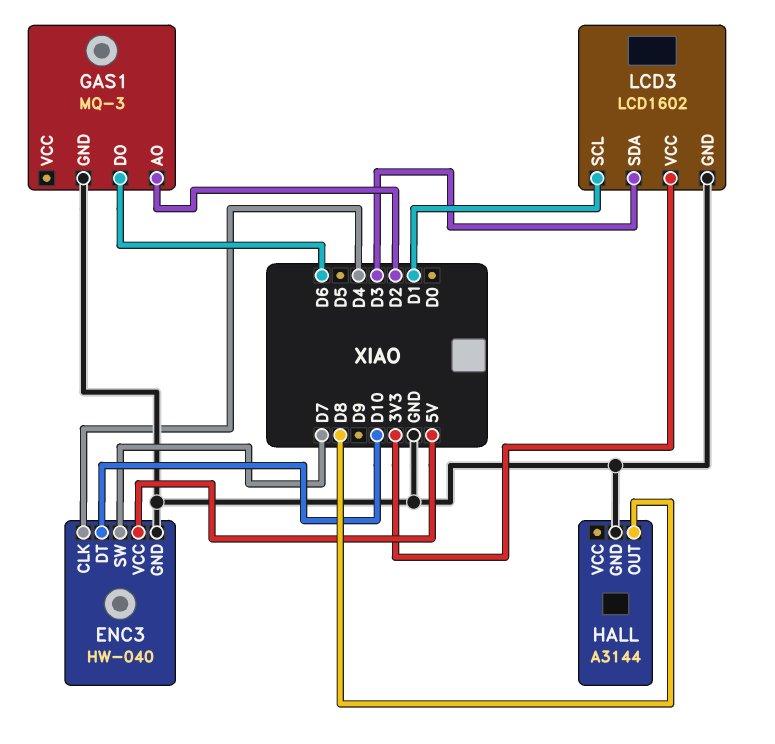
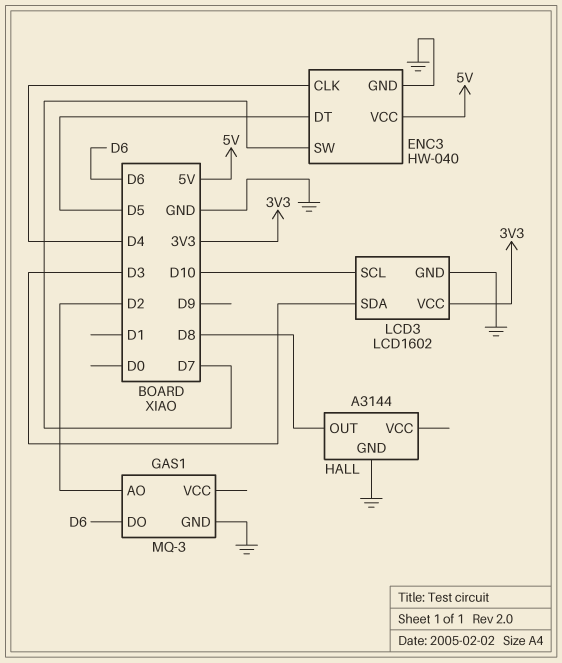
ENC3 pin DT: D10 -> D5
LCD3 pin SCL: D1 -> D10

